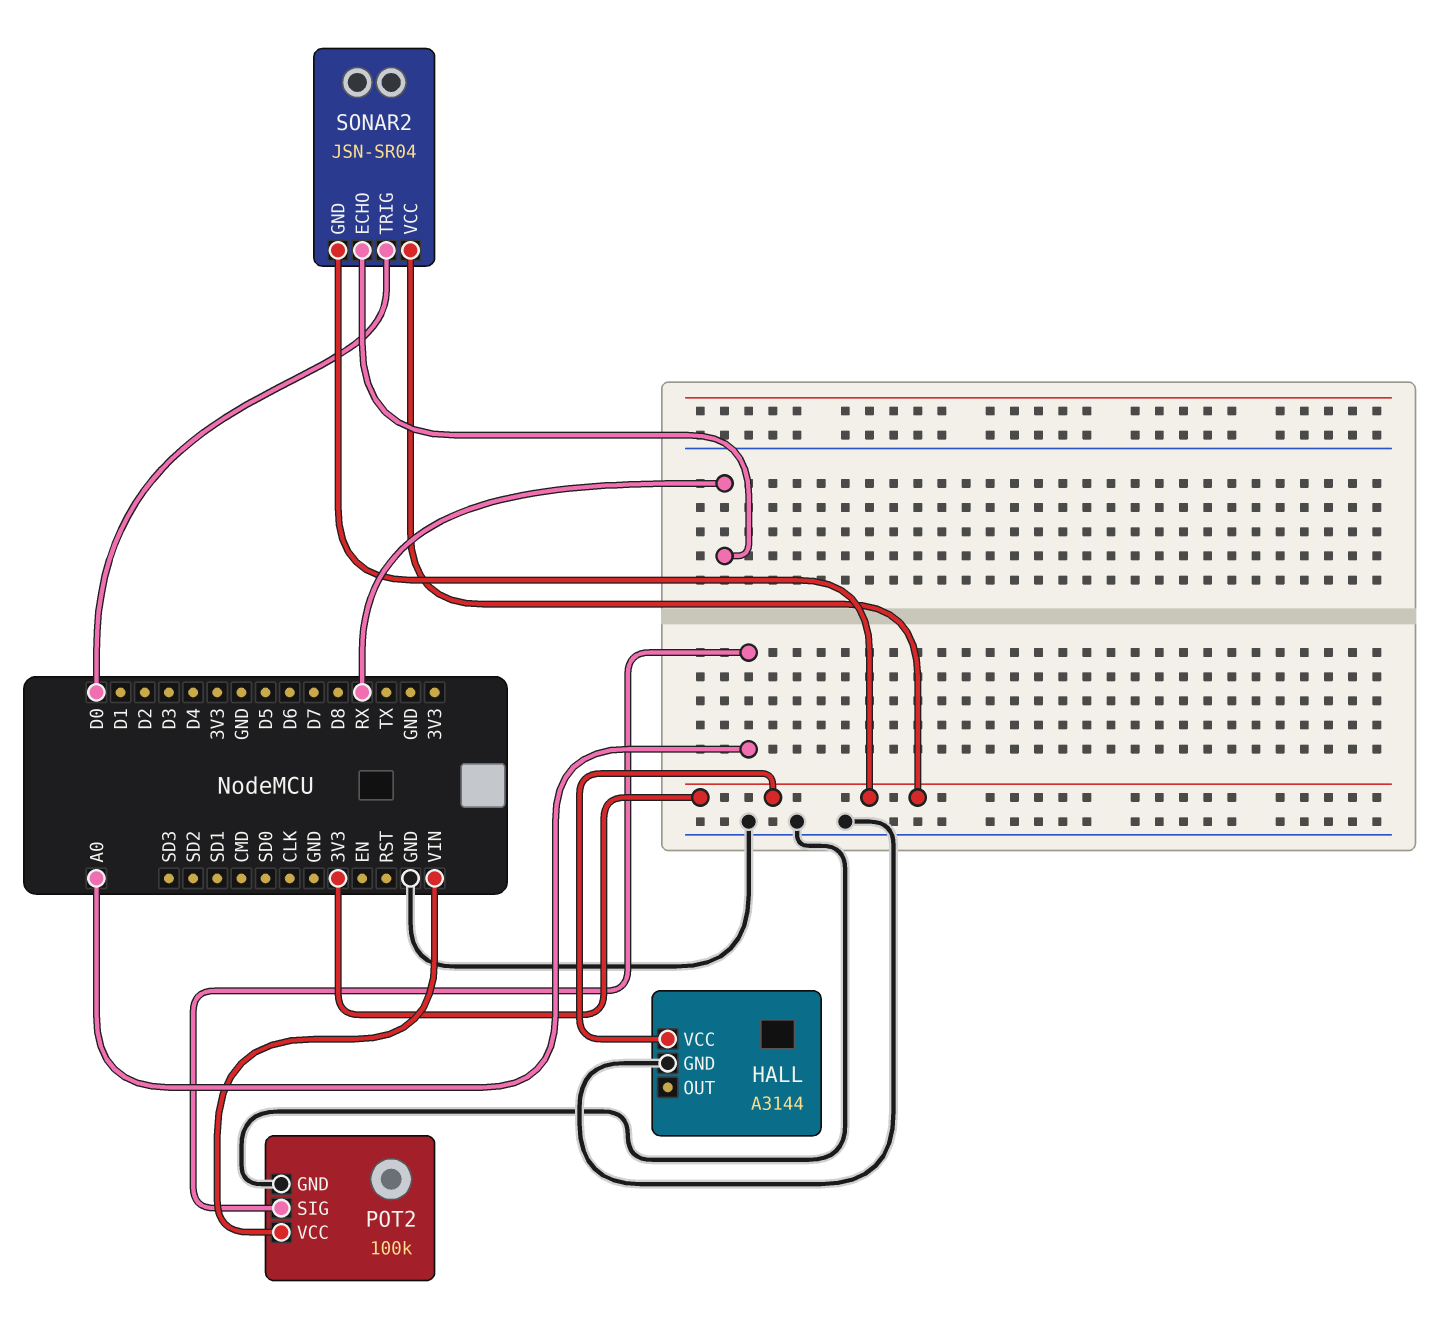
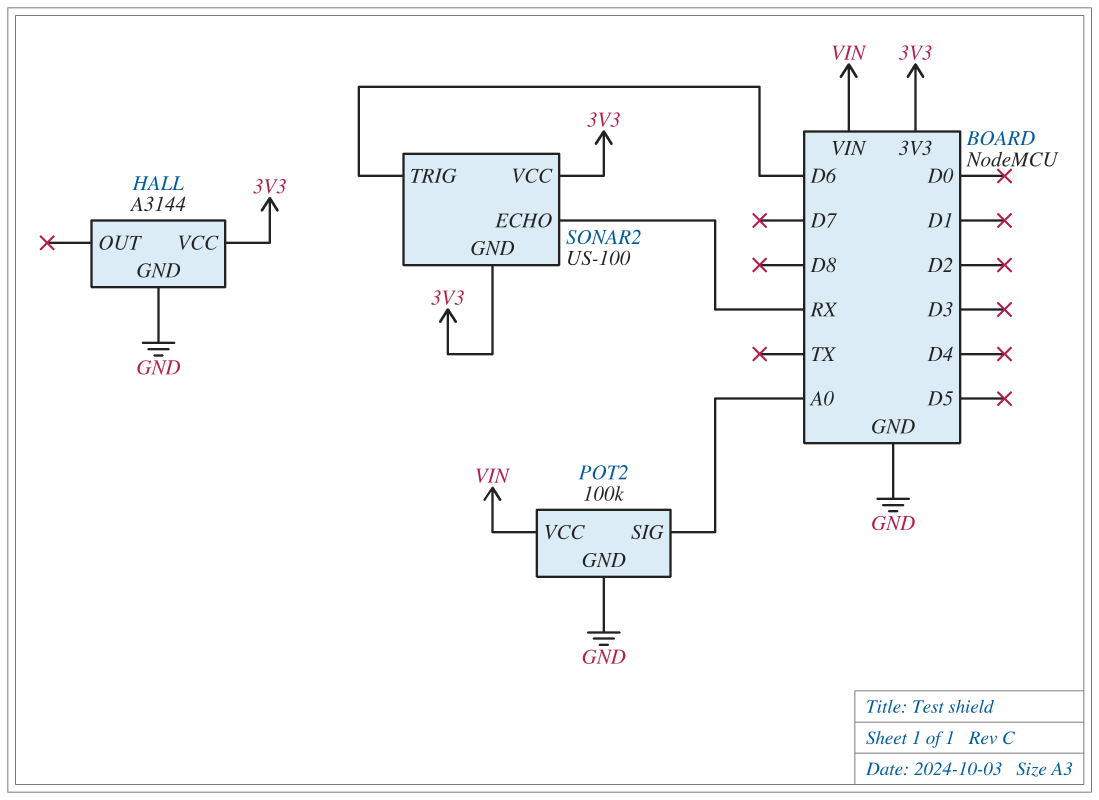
SONAR2: JSN-SR04 -> US-100
SONAR2 pin TRIG: D0 -> D6

